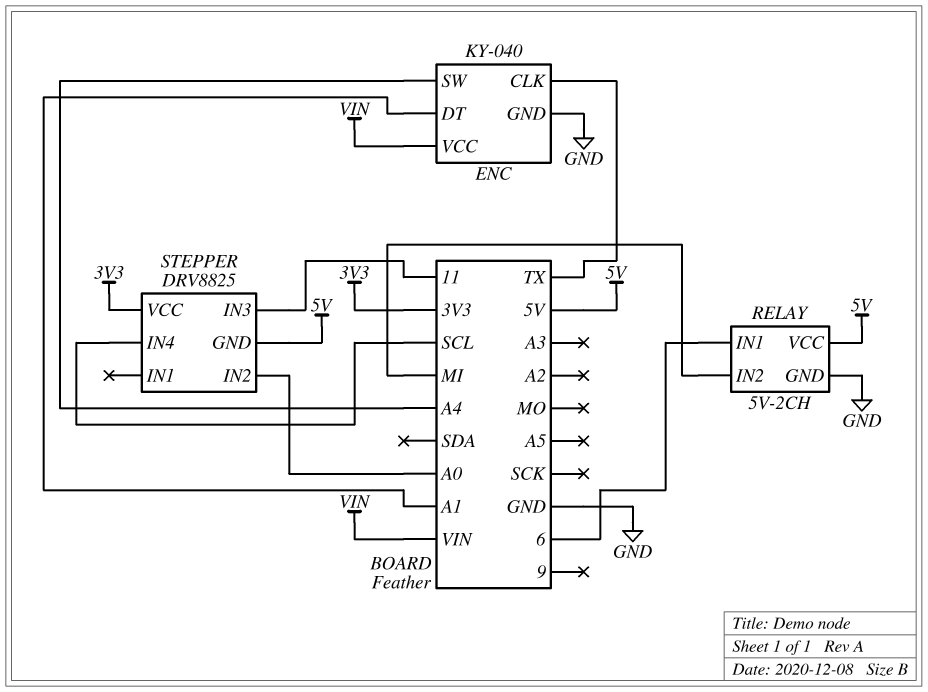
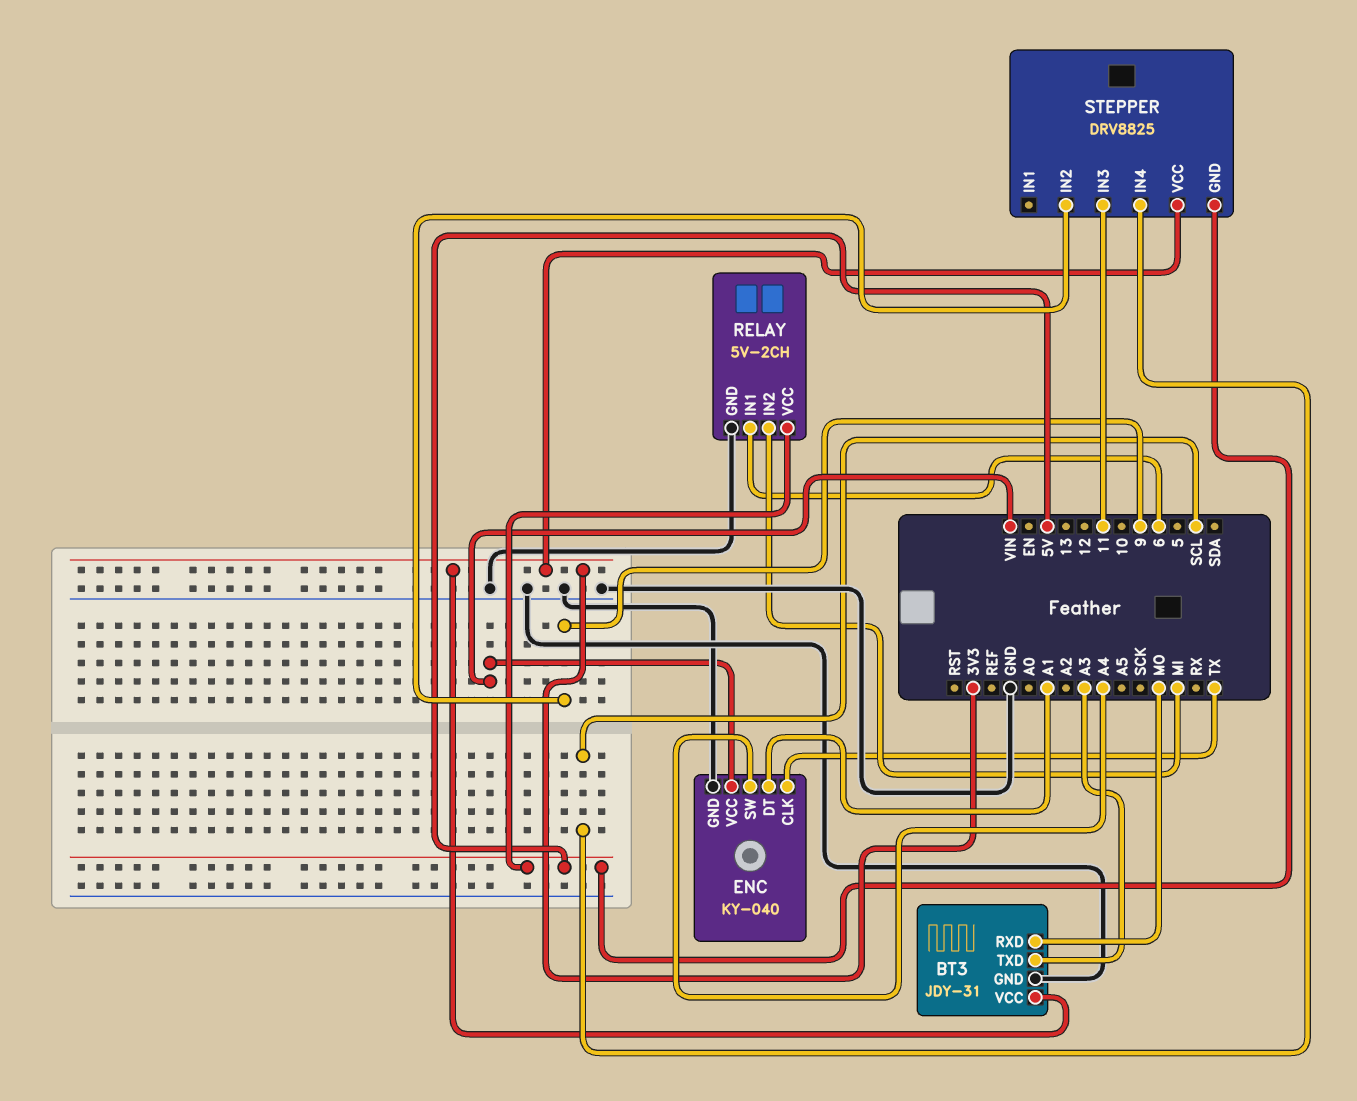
BT3: none -> JDY-31
BT3 pin GND: none -> GND
BT3 pin RXD: none -> MO
BT3 pin TXD: none -> A3
BT3 pin VCC: none -> 3V3
STEPPER pin IN2: A0 -> 9

